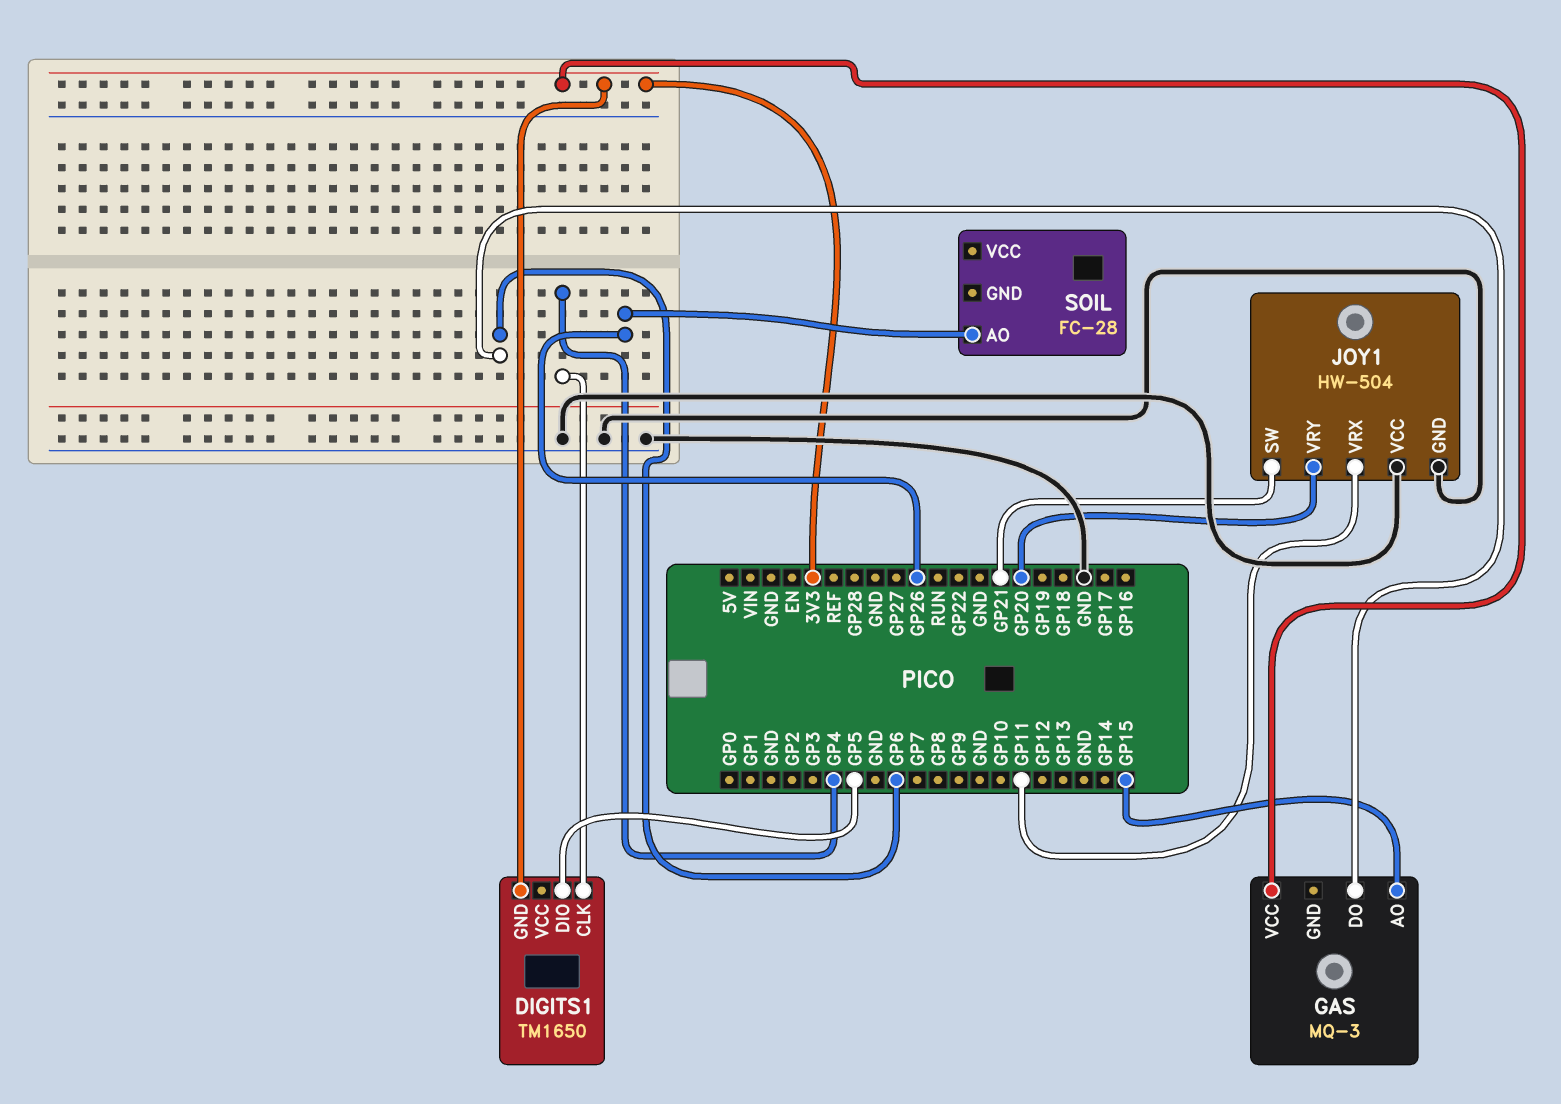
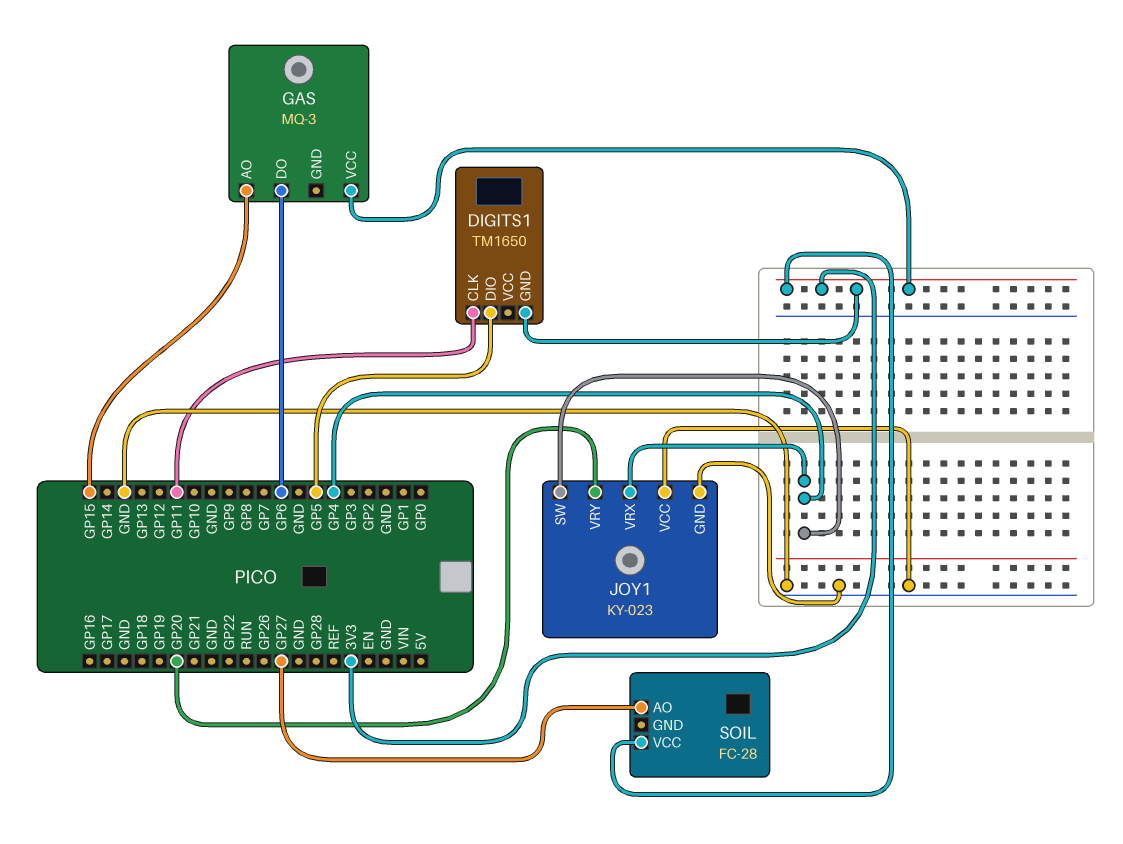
DIGITS1 pin CLK: GP4 -> GP11
JOY1: HW-504 -> KY-023
JOY1 pin SW: GP21 -> GP4
JOY1 pin VRX: GP11 -> GP4
SOIL pin AO: GP26 -> GP27
SOIL pin VCC: none -> 3V3

